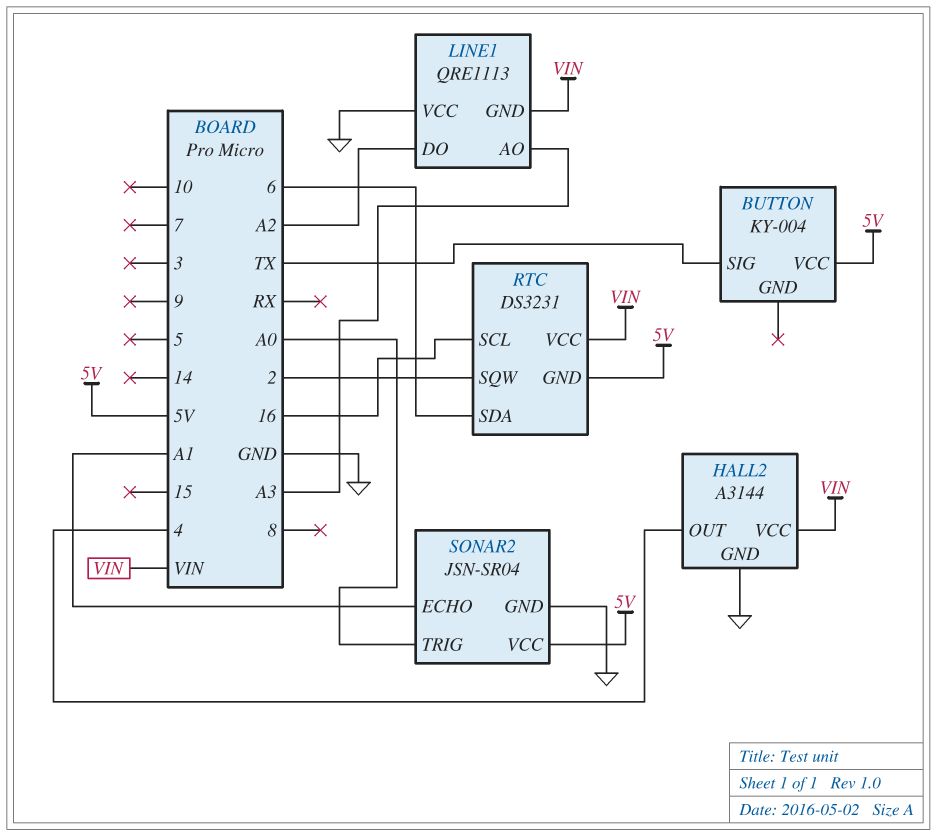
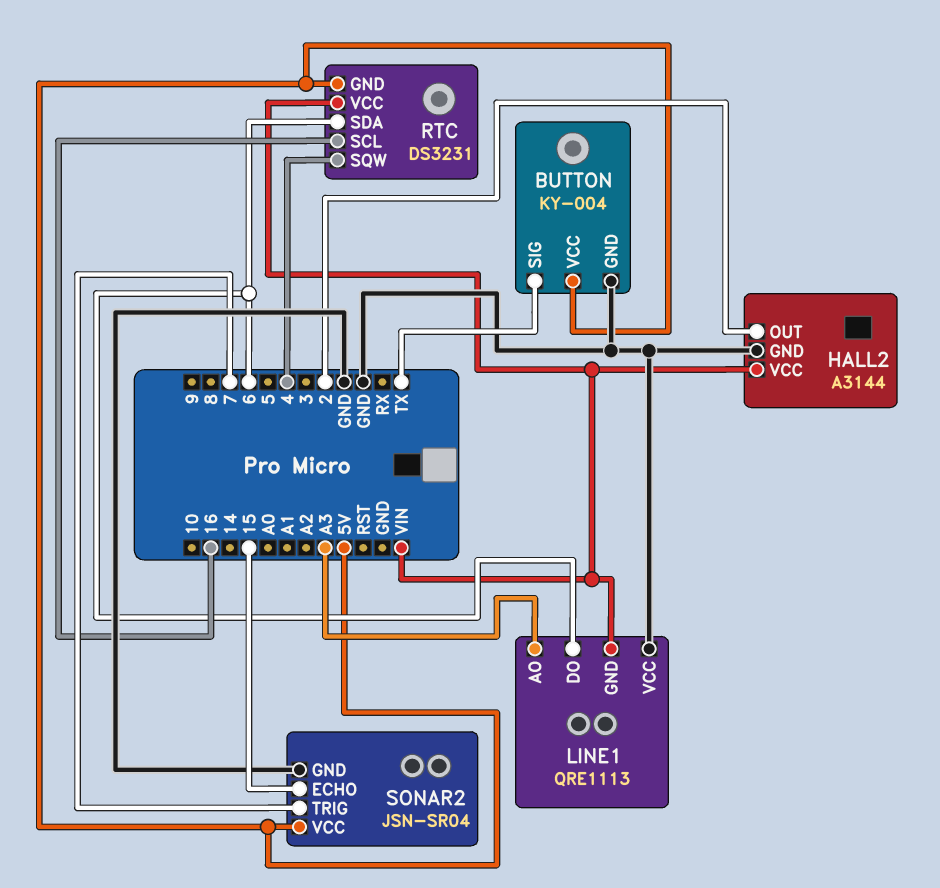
BUTTON pin GND: none -> GND
HALL2 pin OUT: 4 -> 2
LINE1 pin DO: A2 -> 6
RTC pin SQW: 2 -> 4
SONAR2 pin ECHO: A1 -> 15
SONAR2 pin TRIG: A0 -> 7

